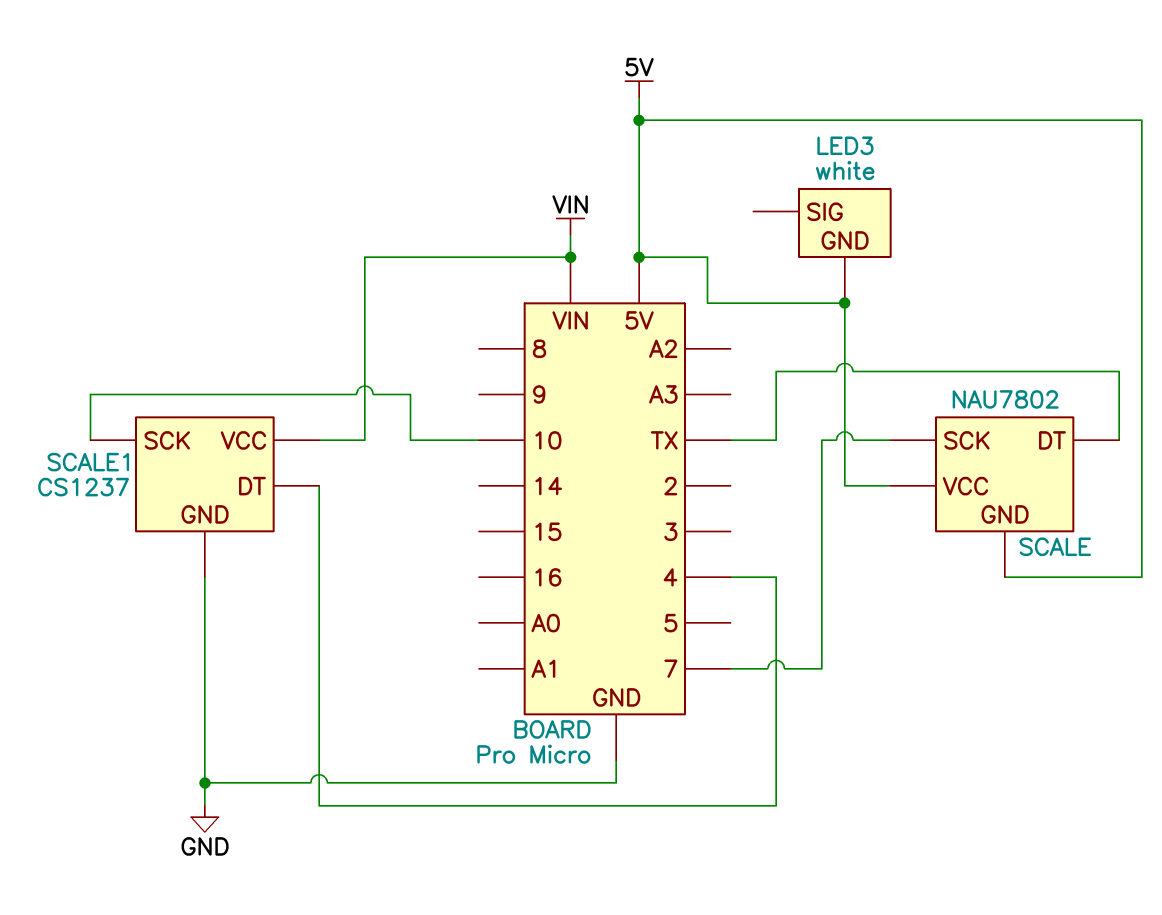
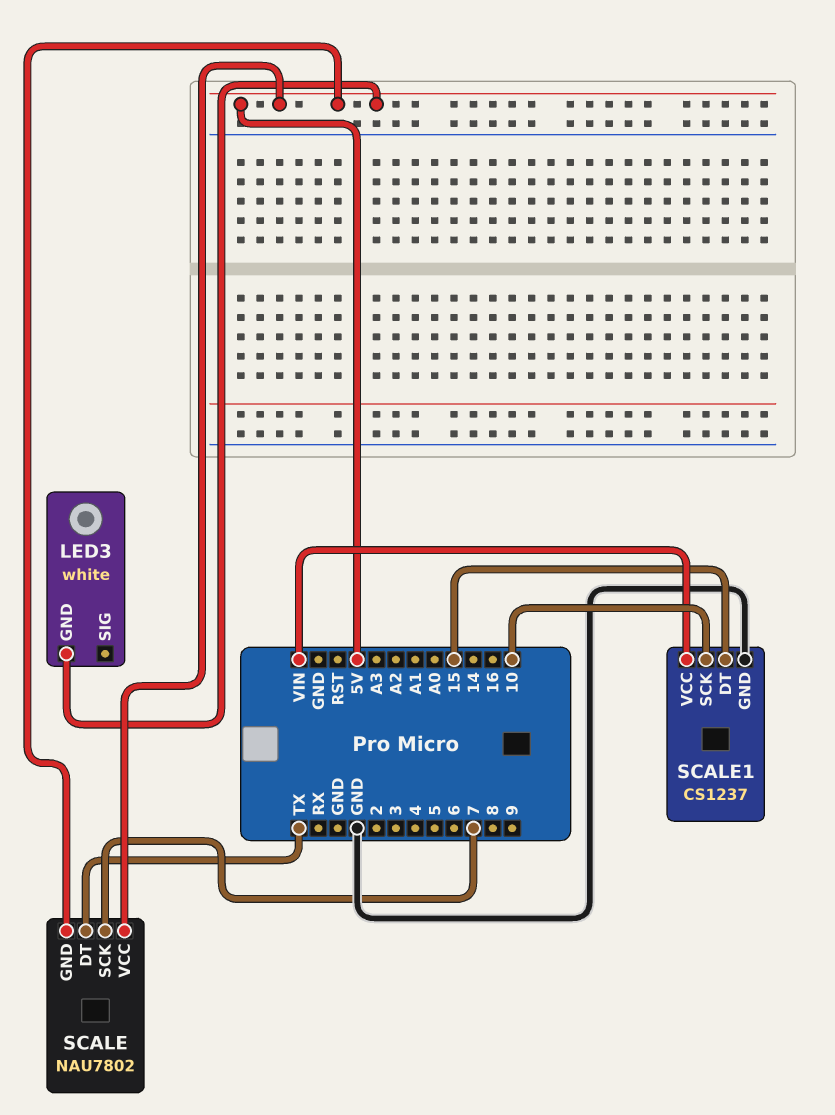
SCALE1 pin DT: 4 -> 15

